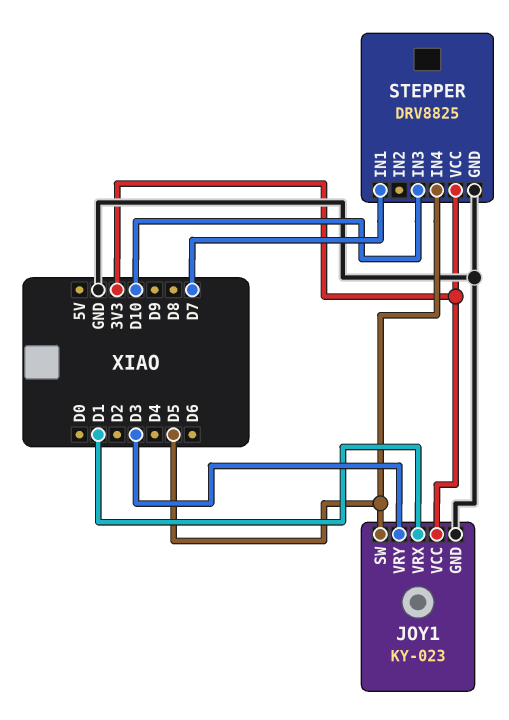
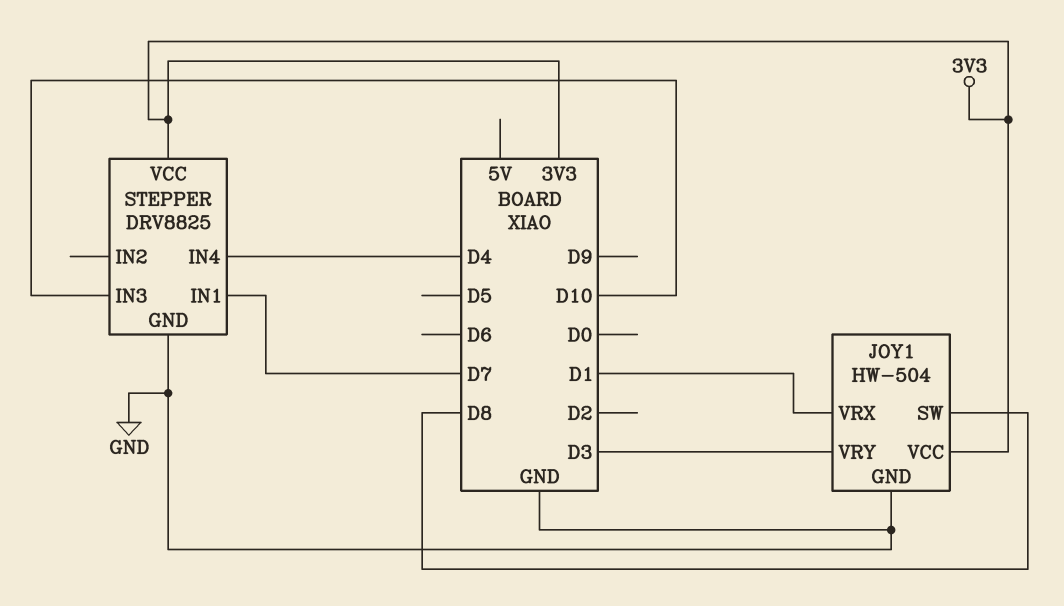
JOY1: KY-023 -> HW-504
JOY1 pin SW: D5 -> D8
STEPPER pin IN4: D5 -> D4

